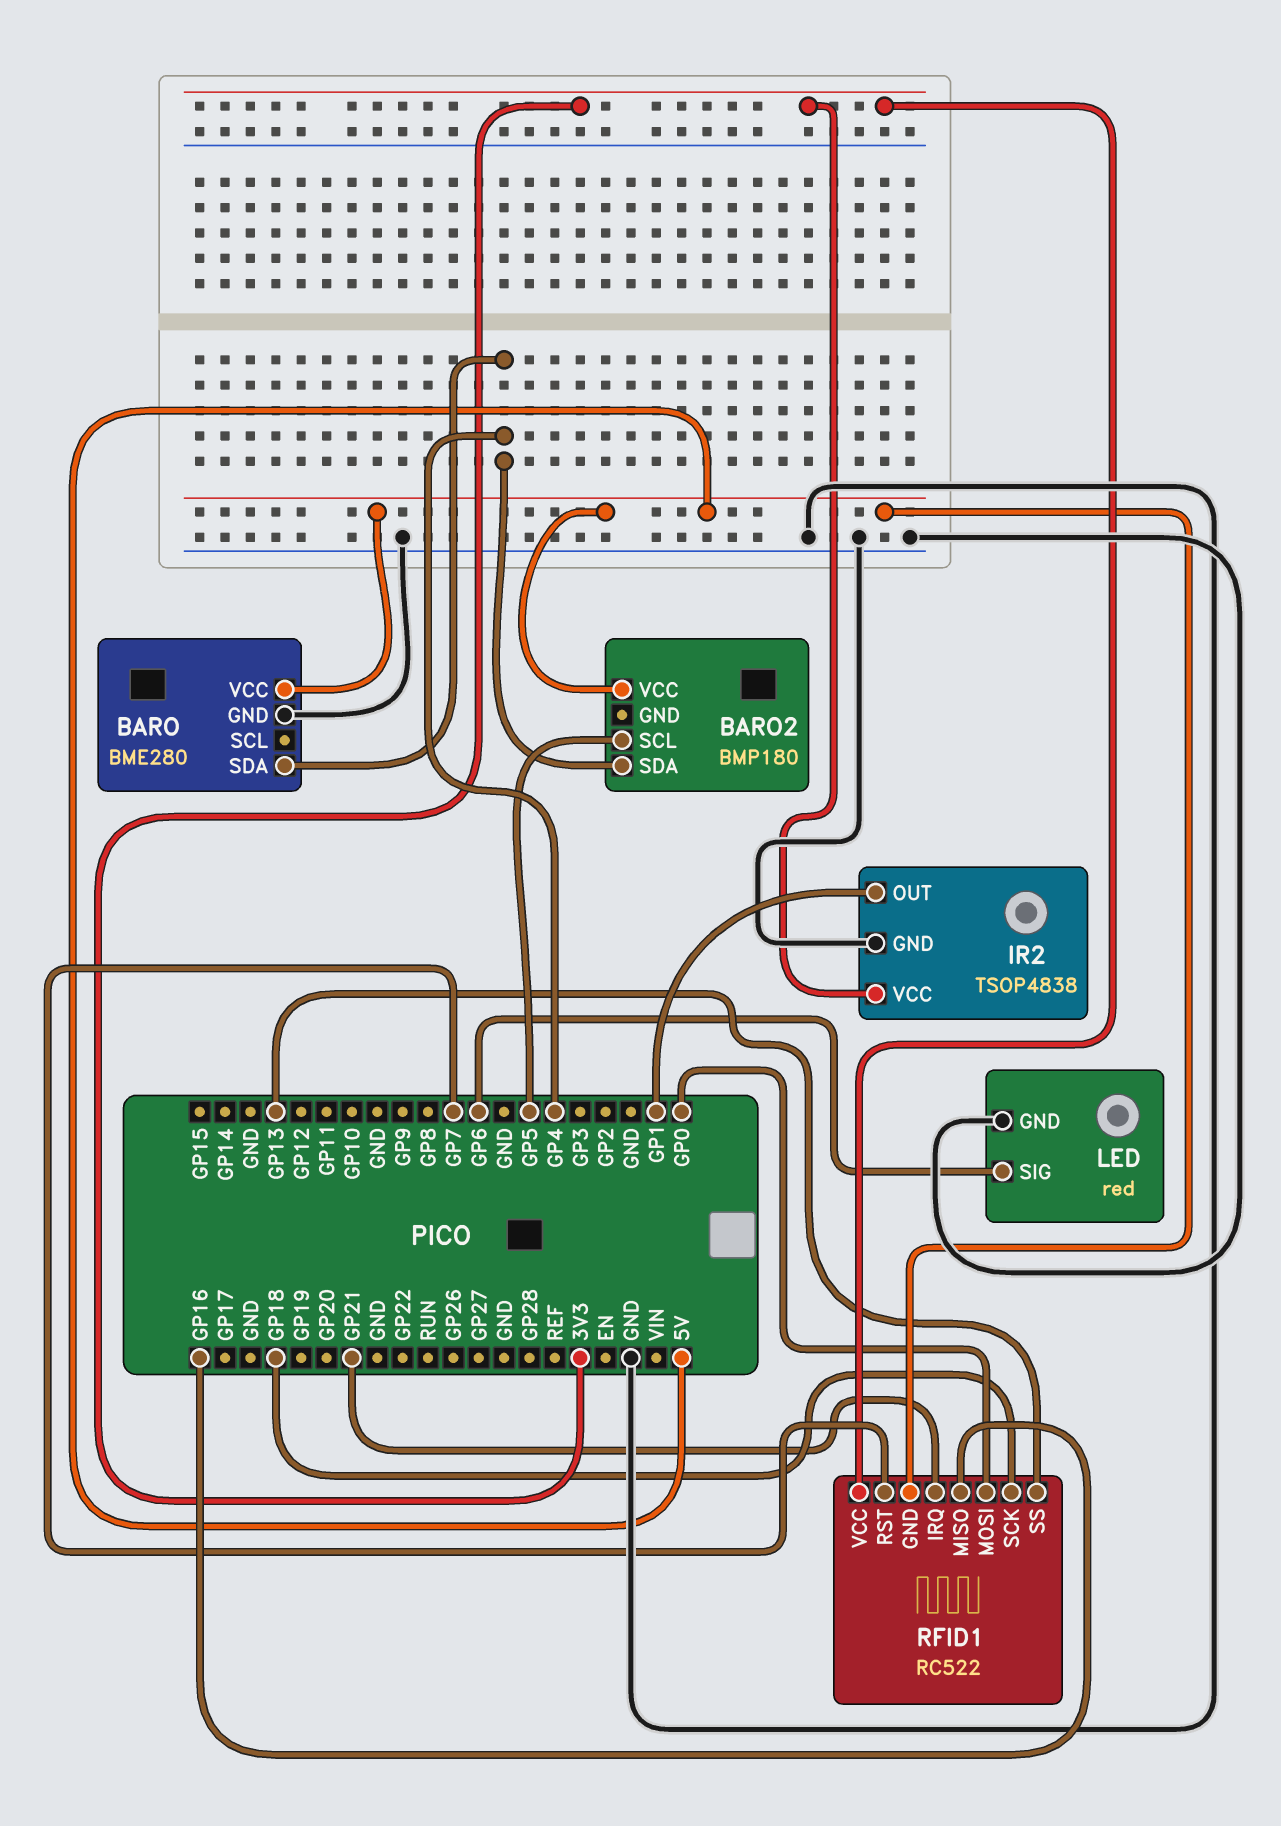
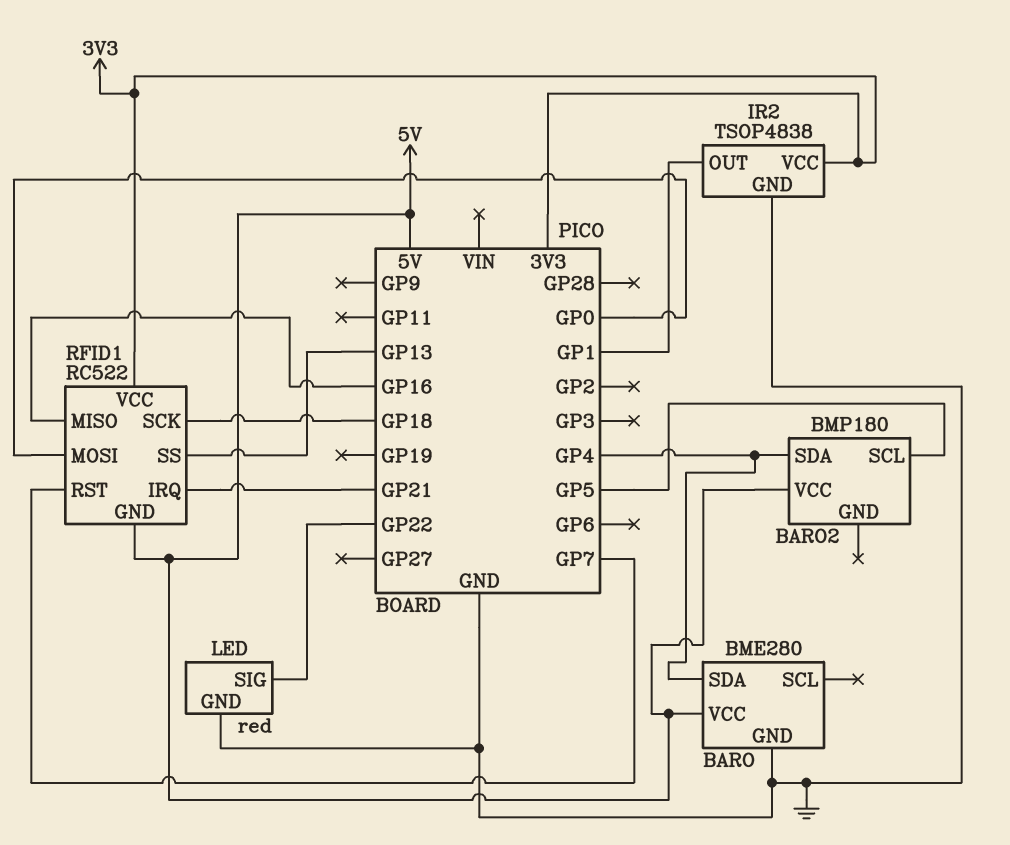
LED pin SIG: GP6 -> GP22

